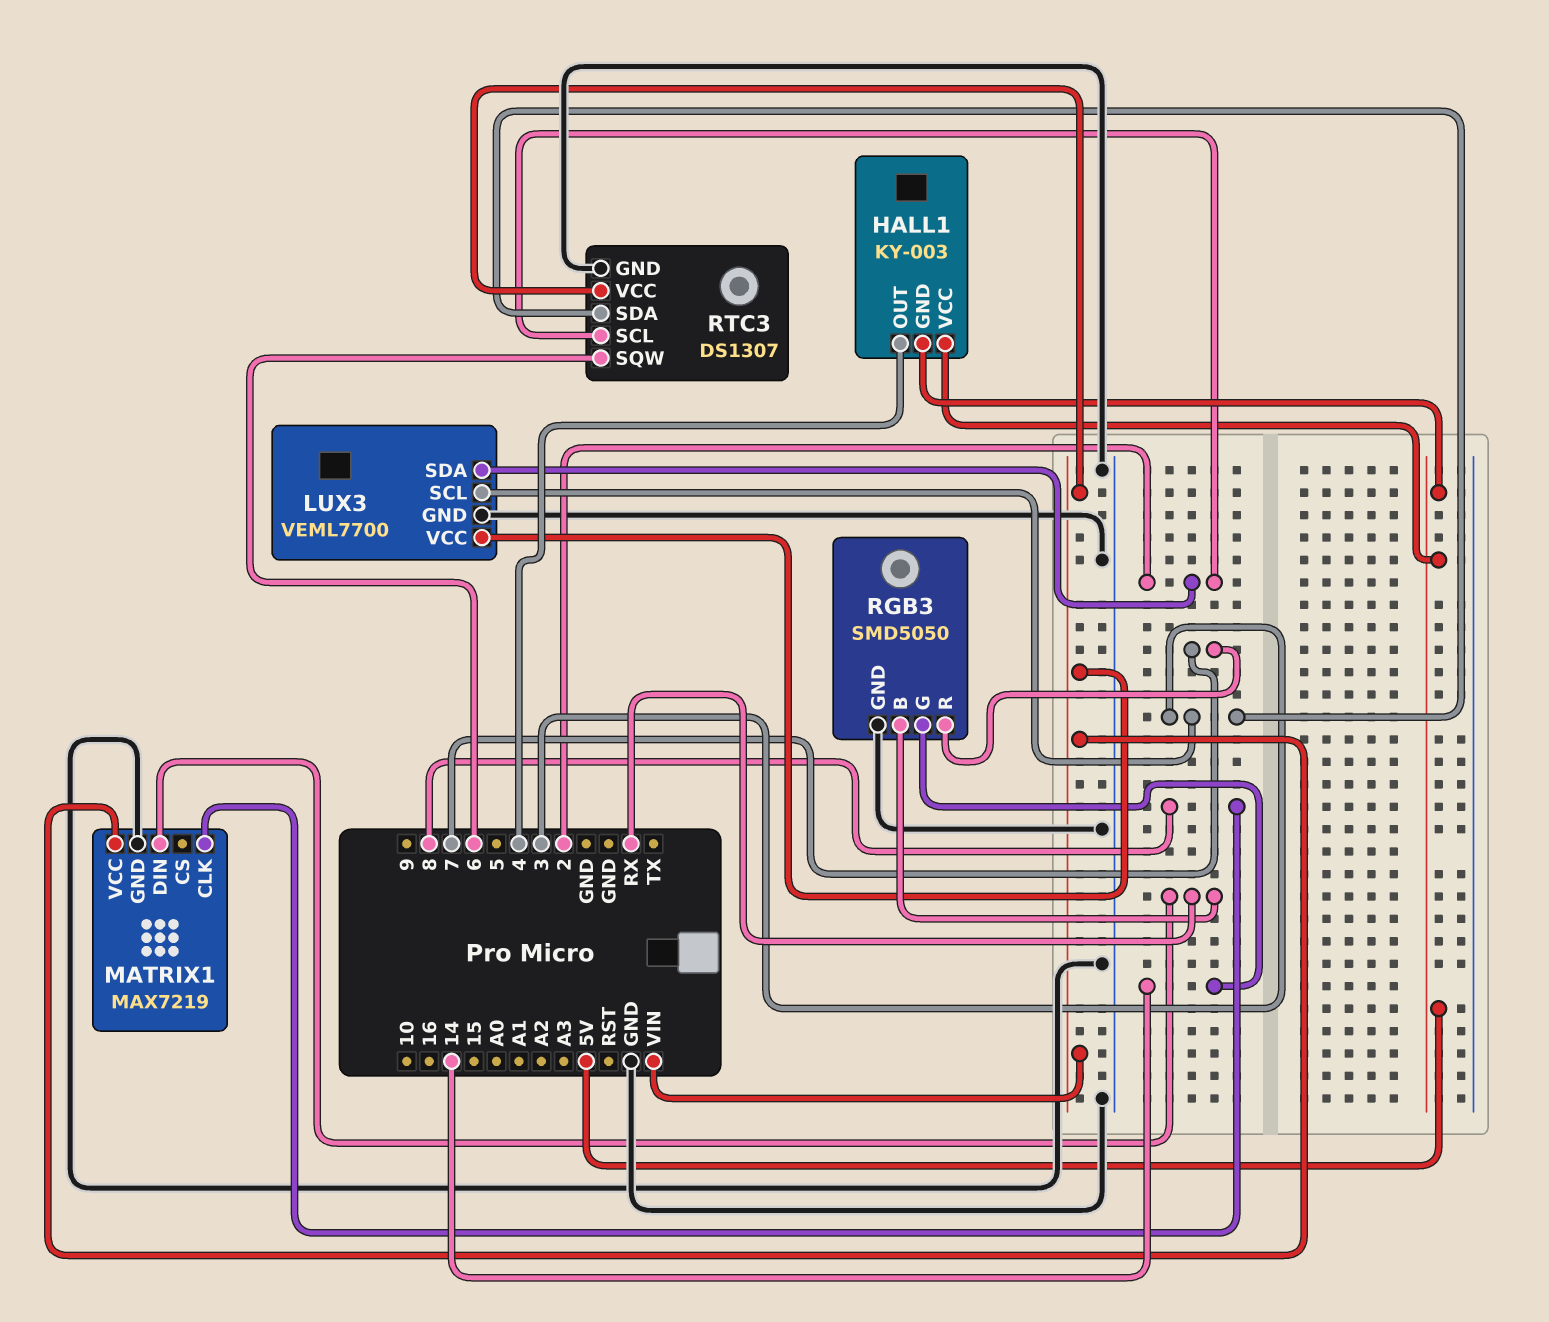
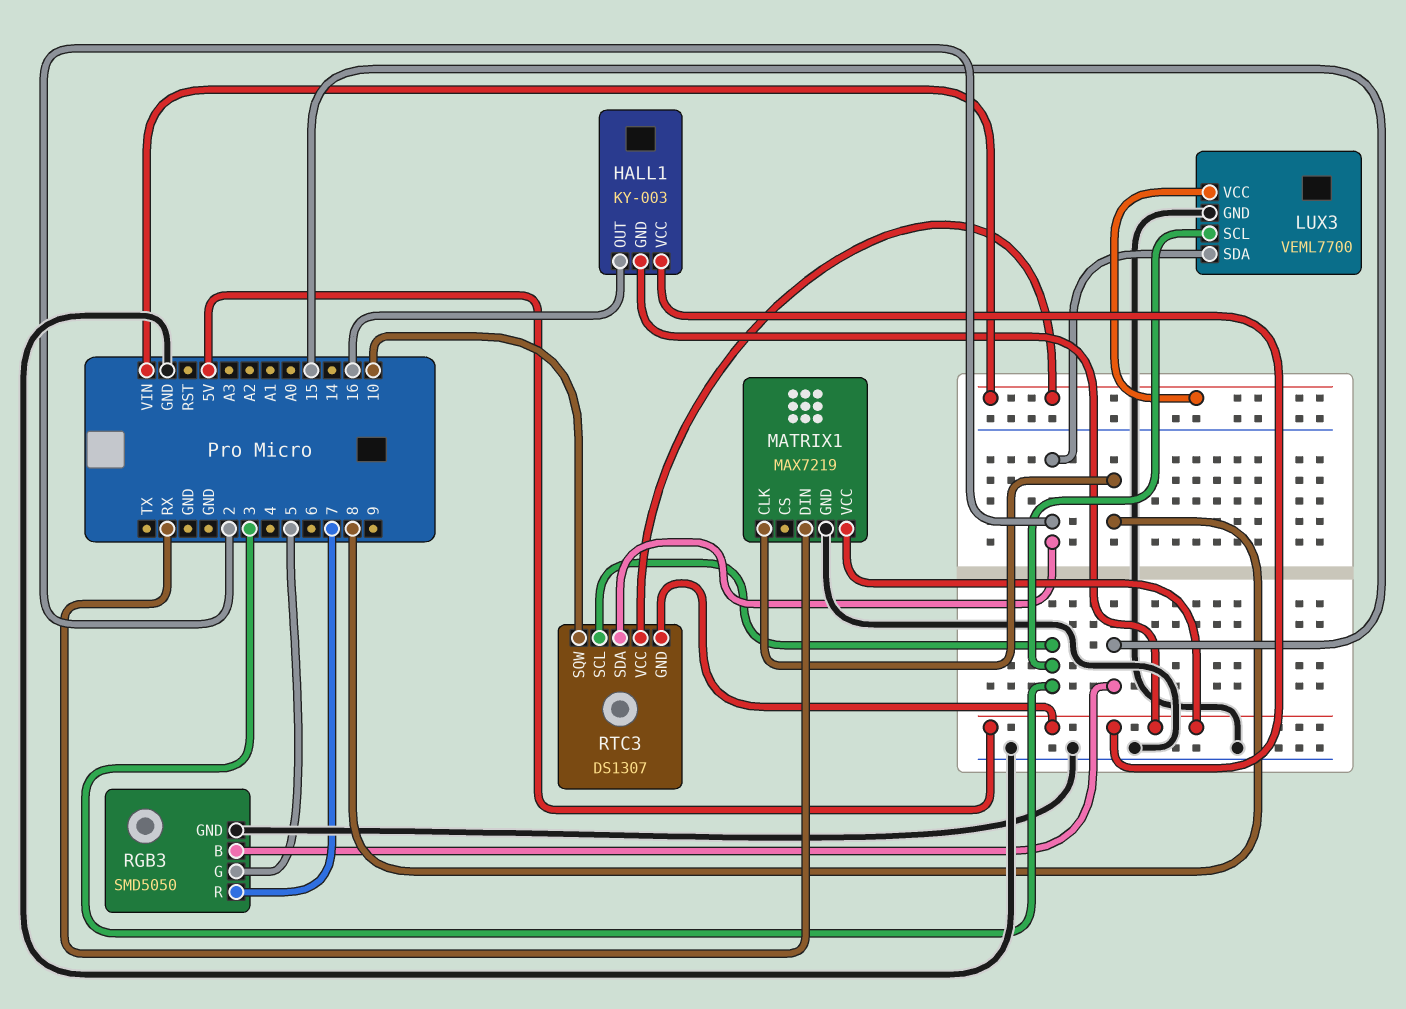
HALL1 pin OUT: 4 -> 16
MATRIX1 pin VCC: VIN -> 5V
RGB3 pin B: RX -> 15
RGB3 pin G: 14 -> 5
RTC3 pin GND: GND -> 5V
RTC3 pin SCL: 2 -> 3
RTC3 pin SDA: 3 -> 2
RTC3 pin SQW: 6 -> 10

